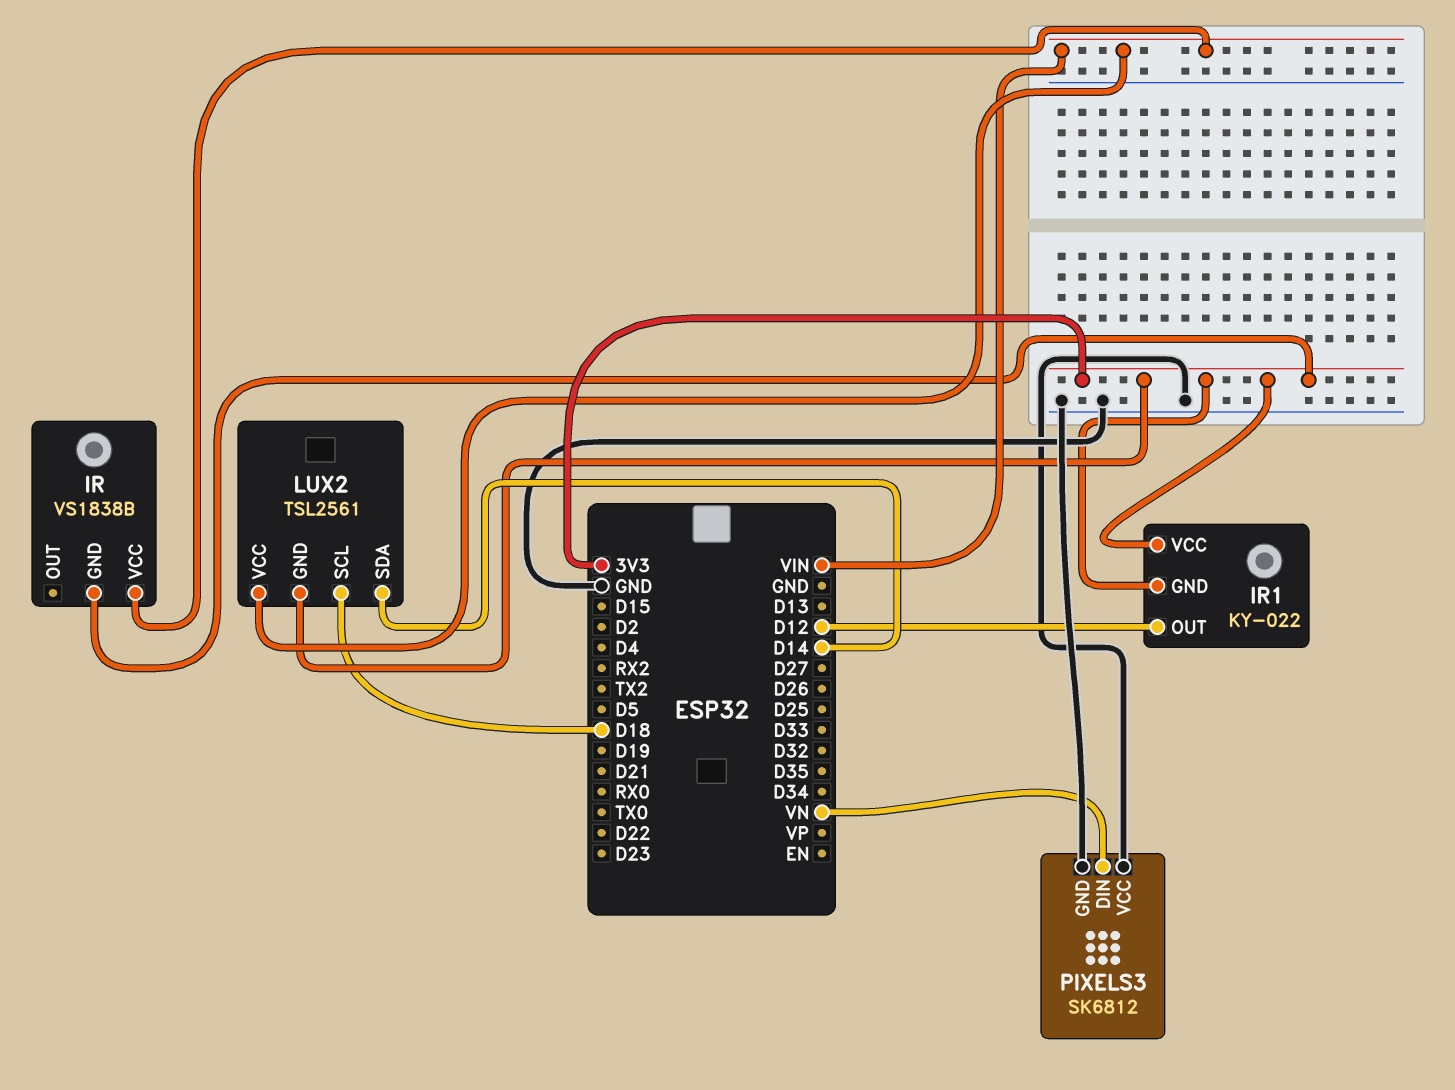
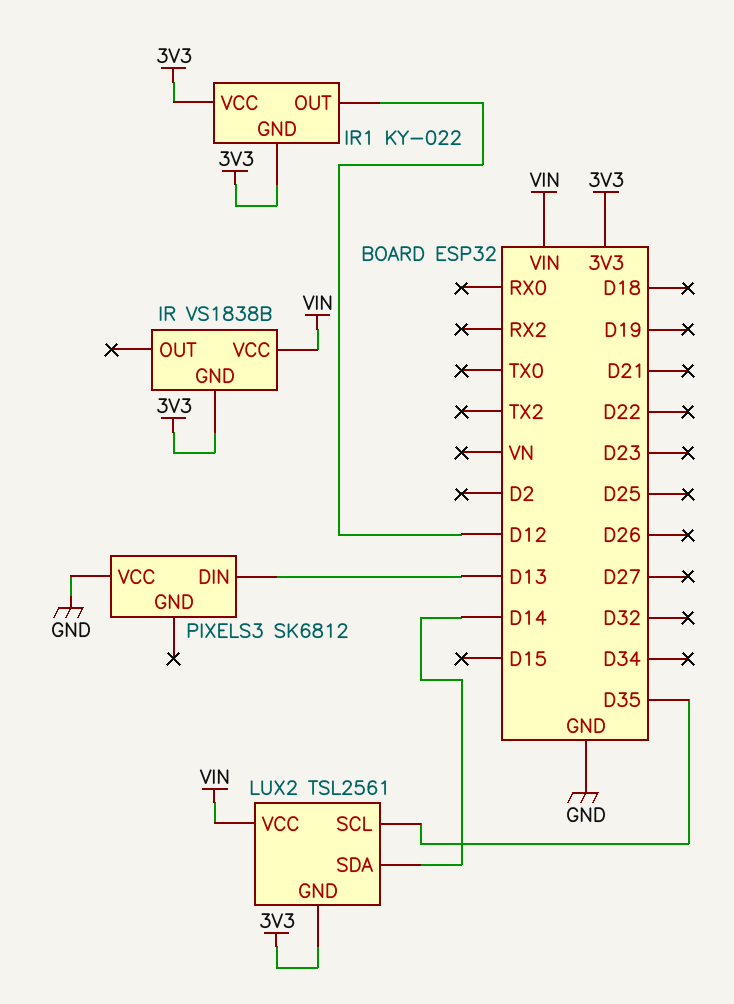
LUX2 pin SCL: D18 -> D35
PIXELS3 pin DIN: VN -> D13
PIXELS3 pin GND: GND -> none

